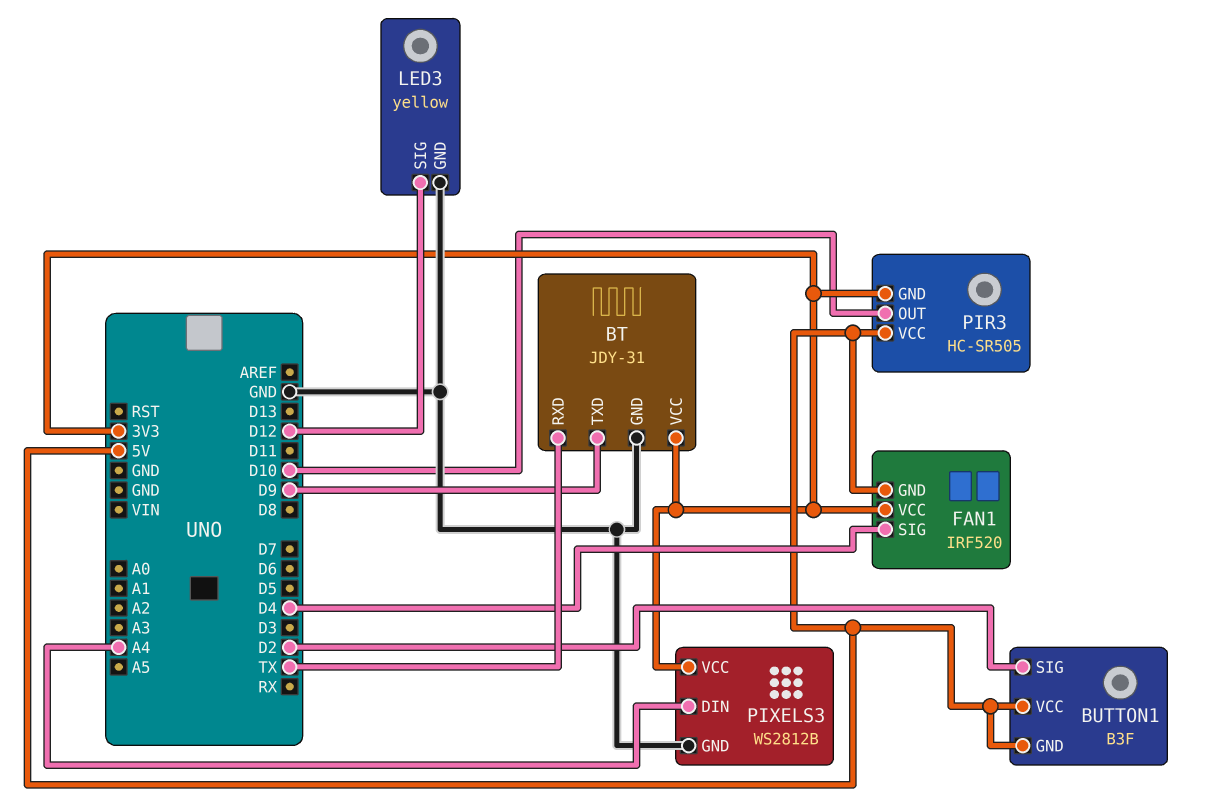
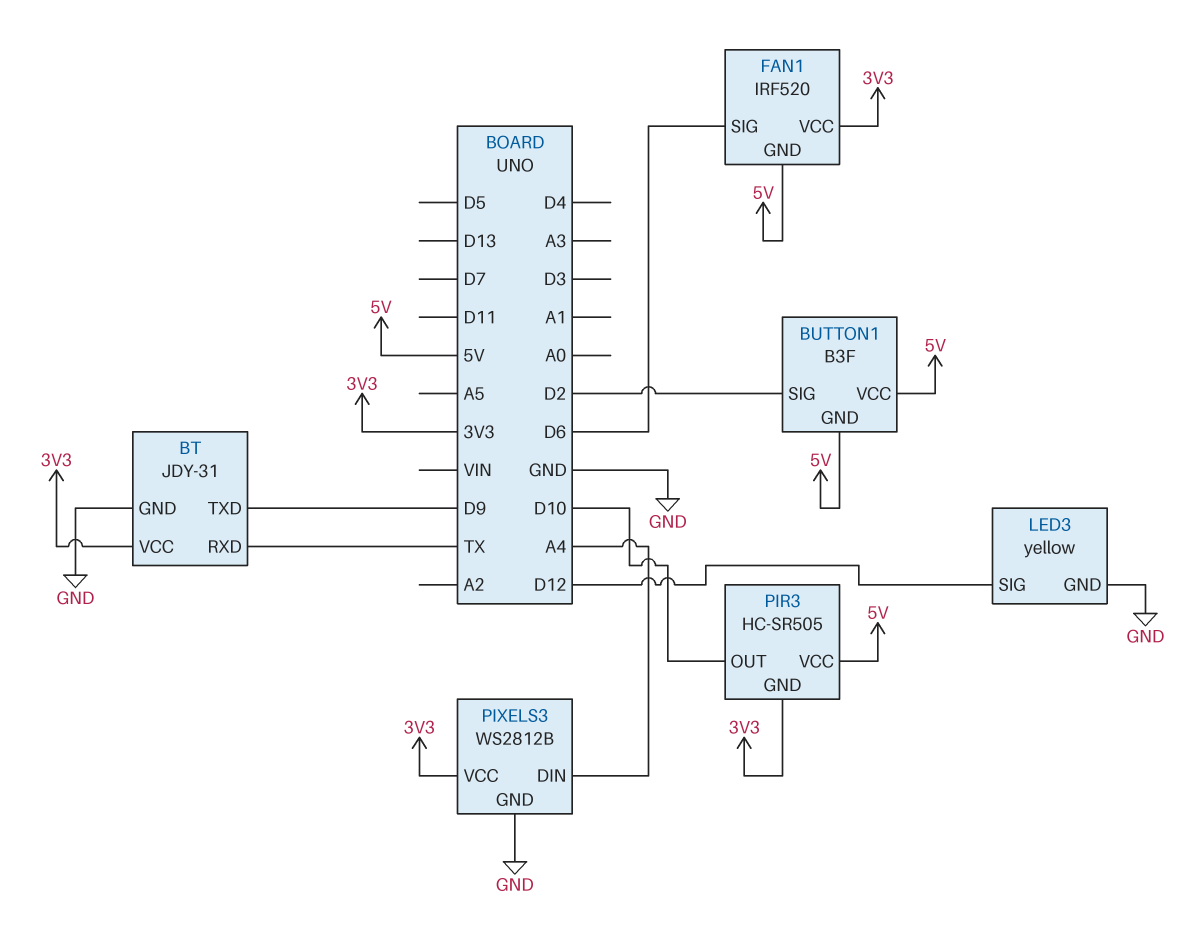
FAN1 pin SIG: D4 -> D6

